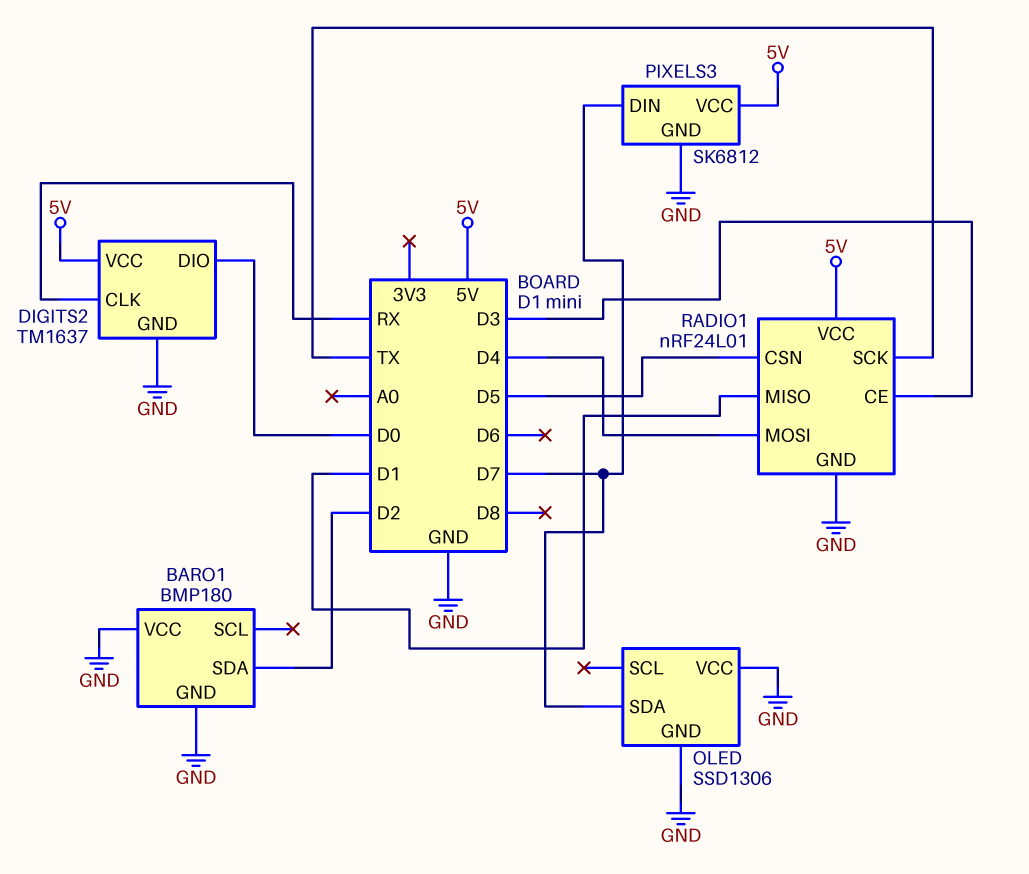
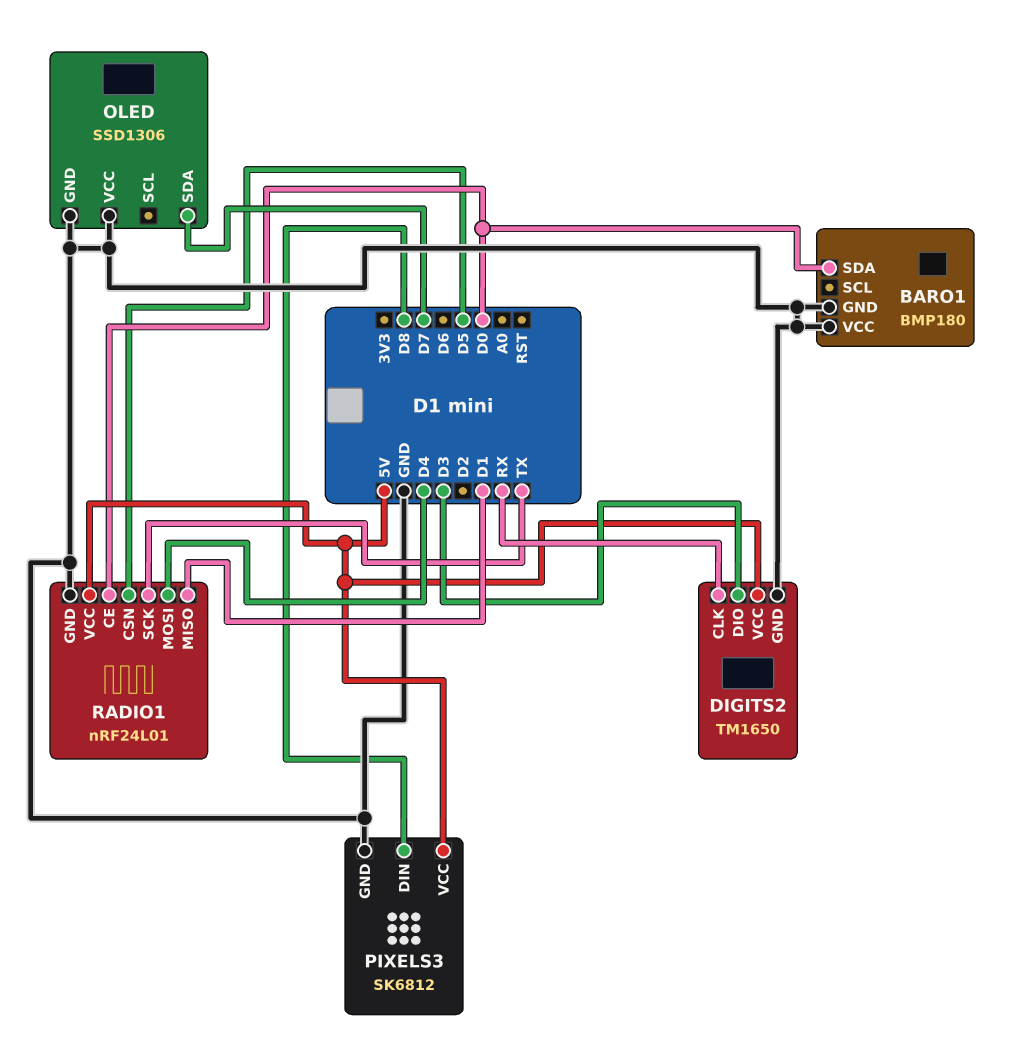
BARO1 pin SDA: D2 -> D0
DIGITS2: TM1637 -> TM1650
DIGITS2 pin DIO: D0 -> D3
PIXELS3 pin DIN: D7 -> D8
RADIO1 pin CE: D3 -> D0

